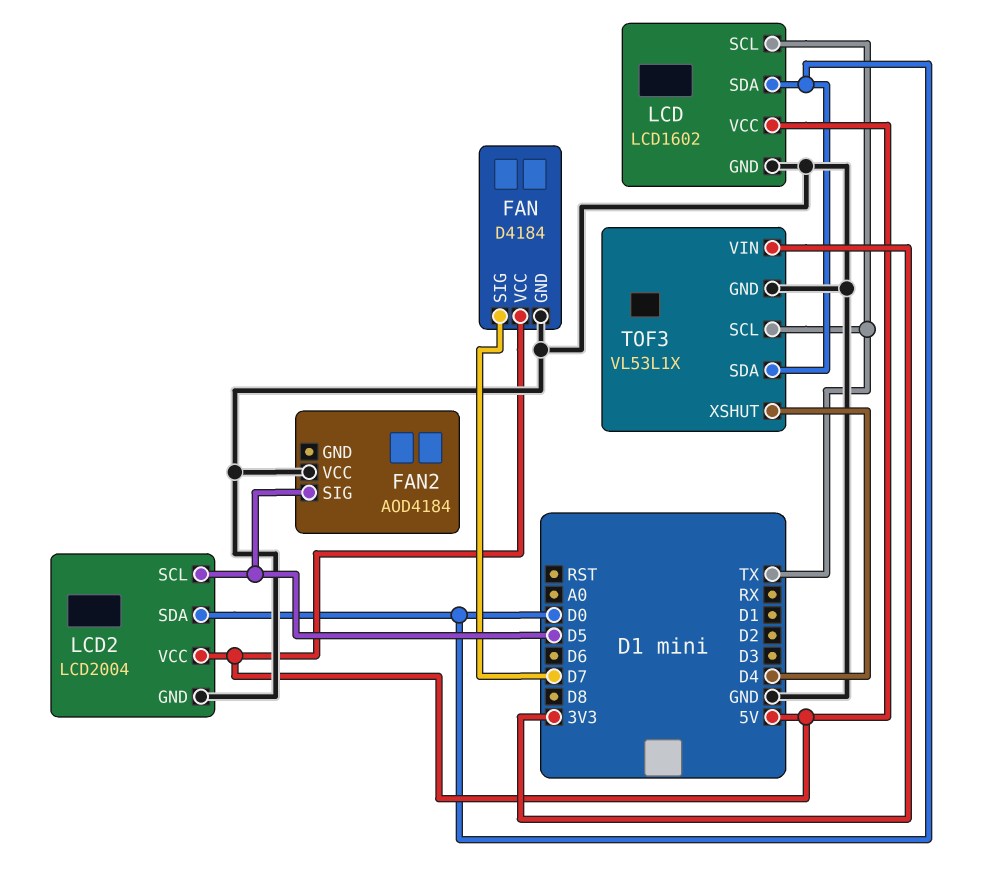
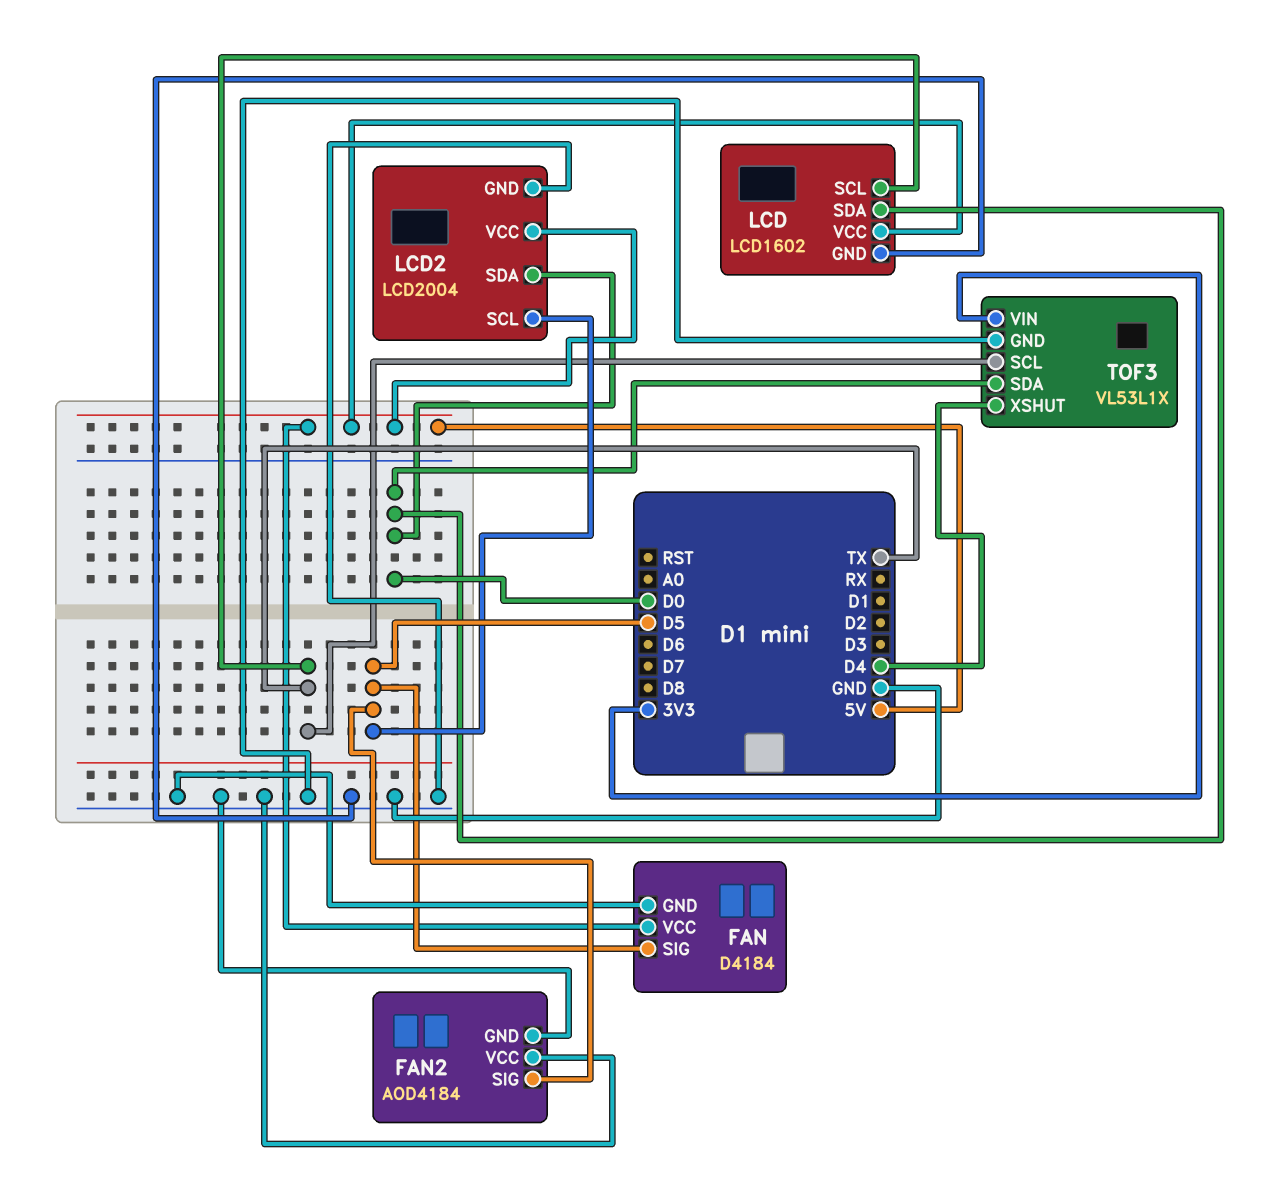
FAN pin SIG: D7 -> D5
FAN2 pin GND: none -> GND

